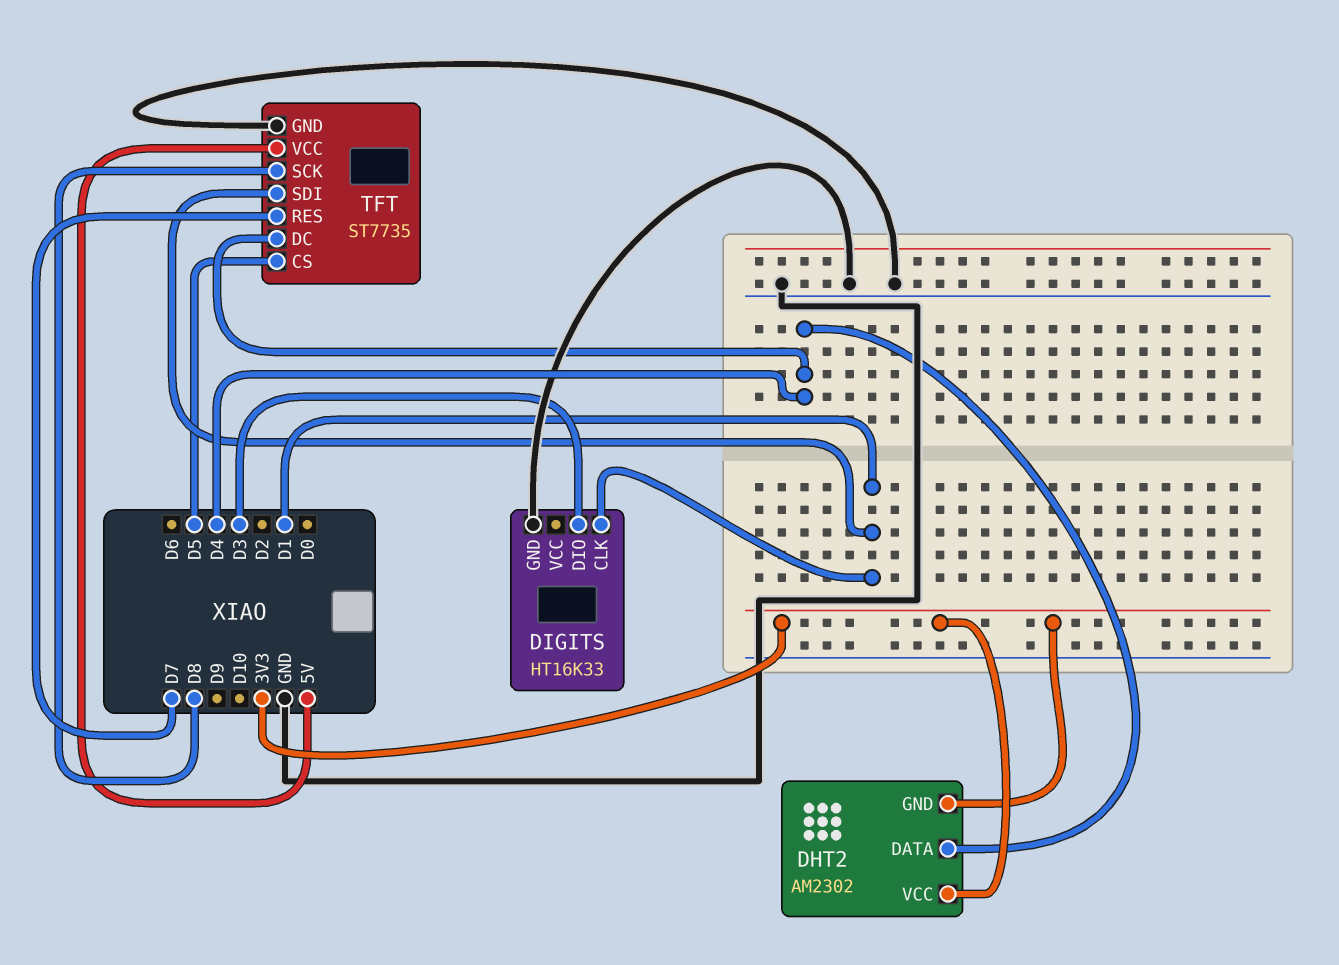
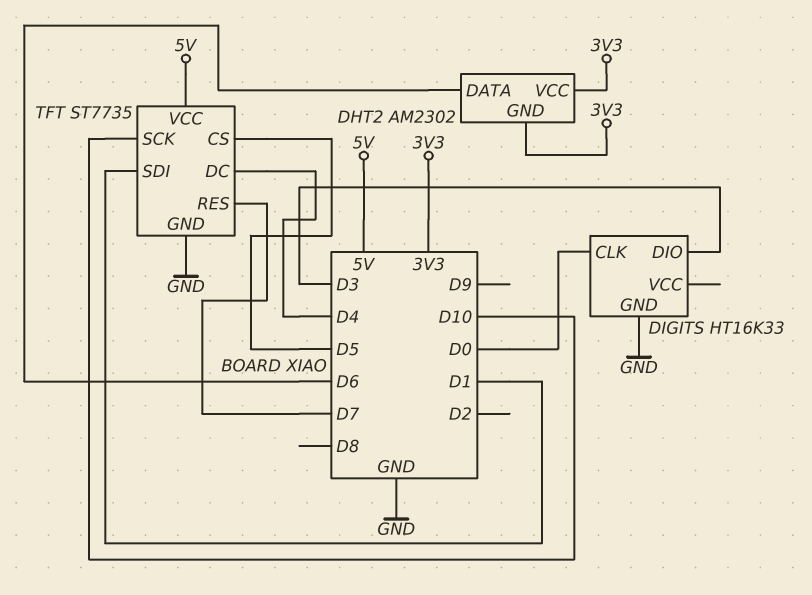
DHT2 pin DATA: D4 -> D6
DIGITS pin CLK: D1 -> D0
TFT pin SCK: D8 -> D10

